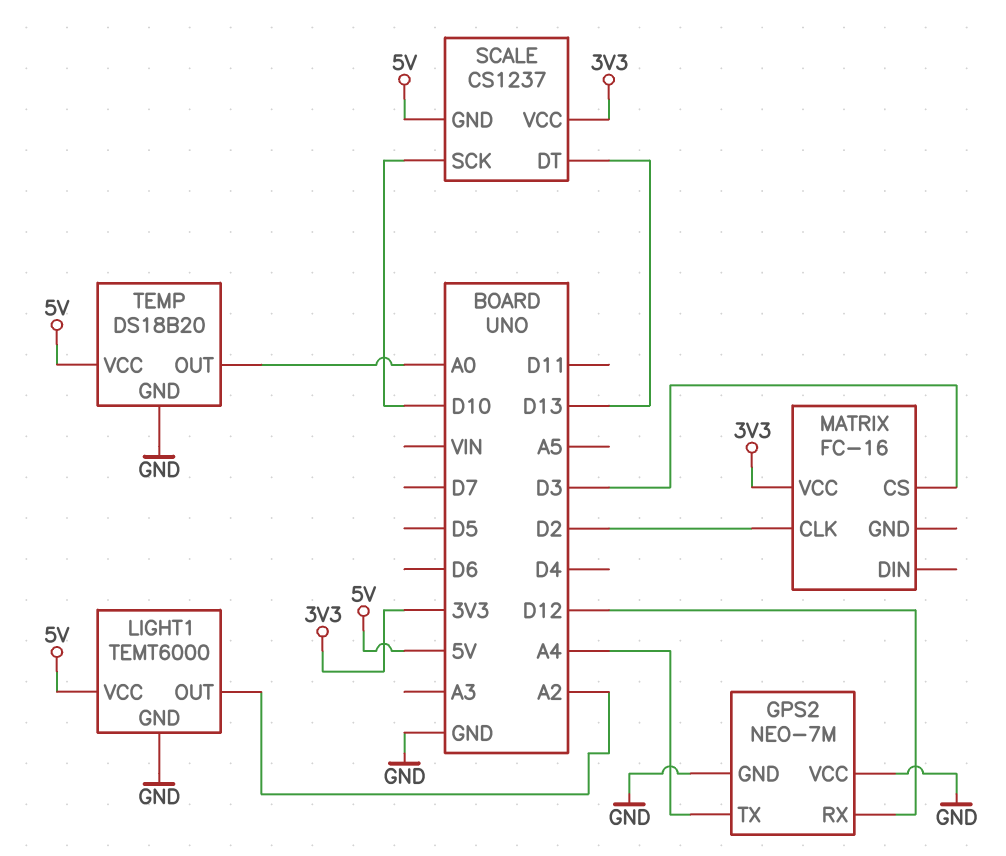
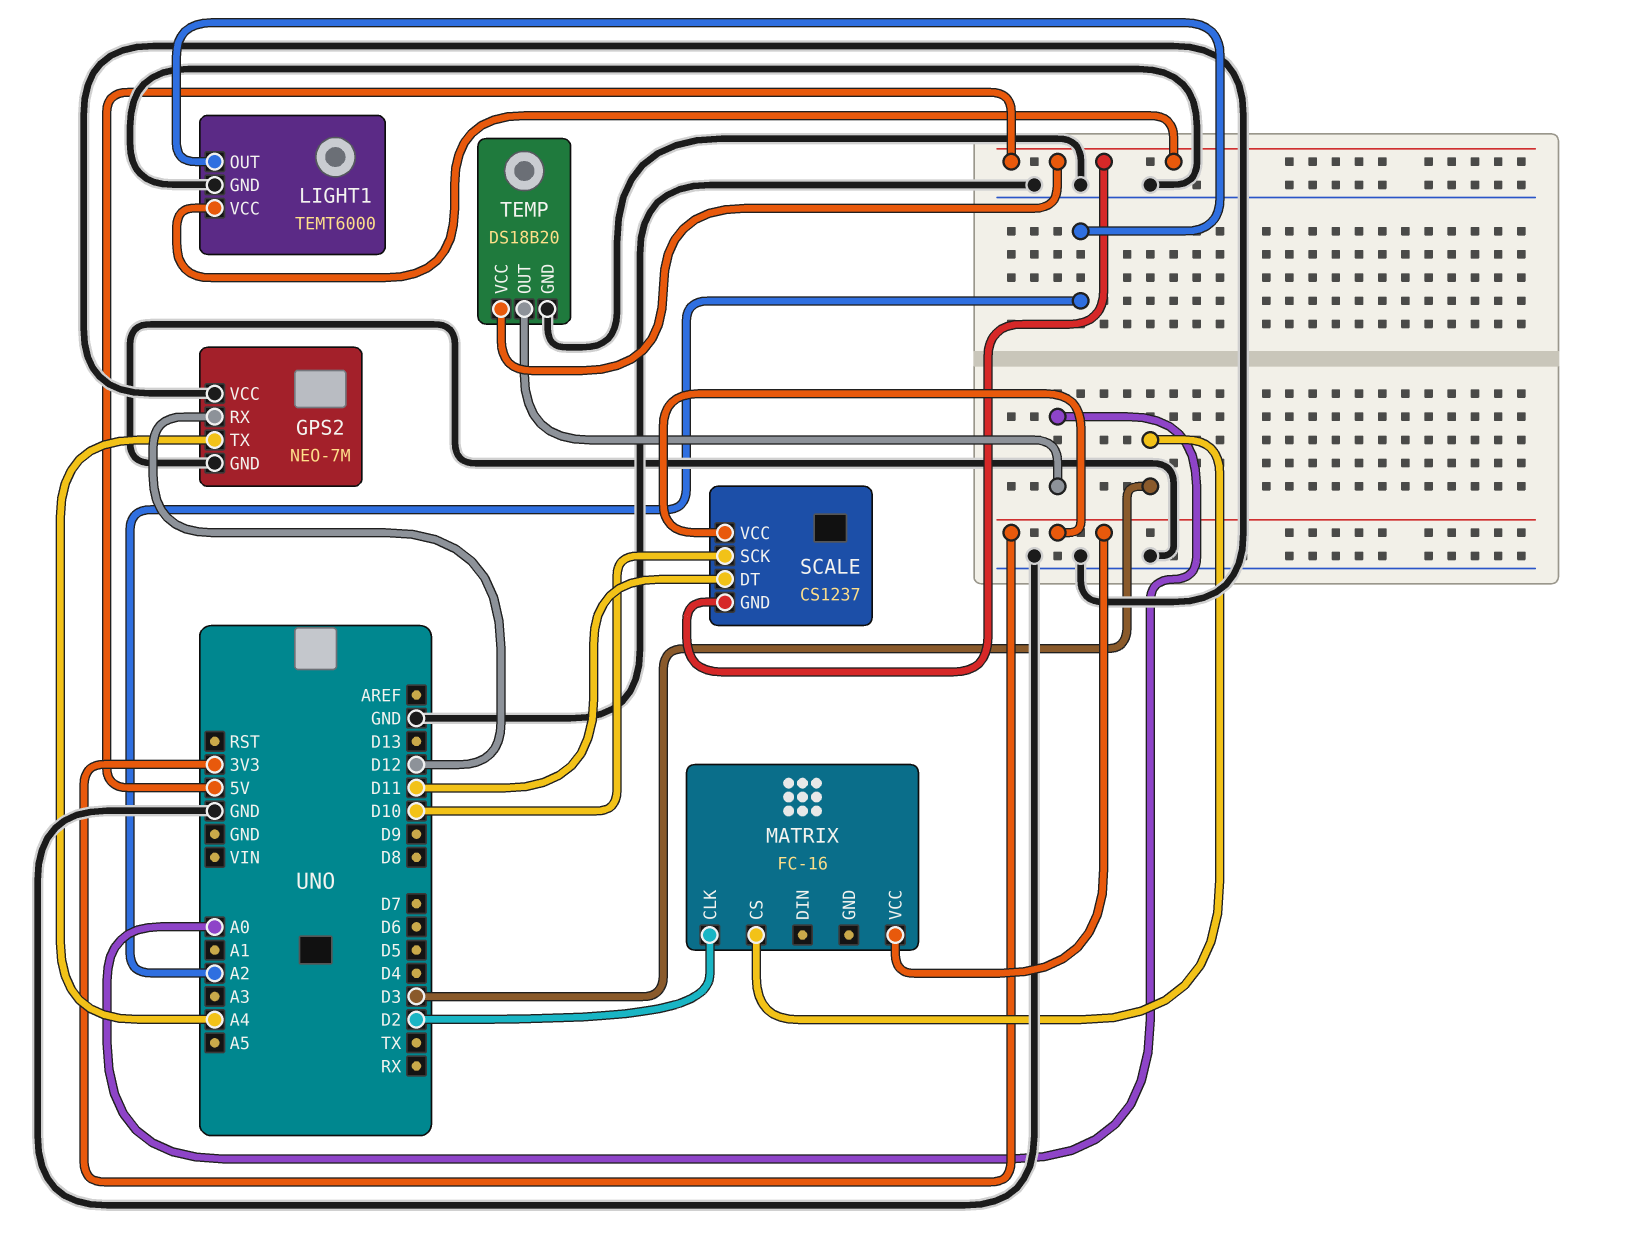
SCALE pin DT: D13 -> D11

